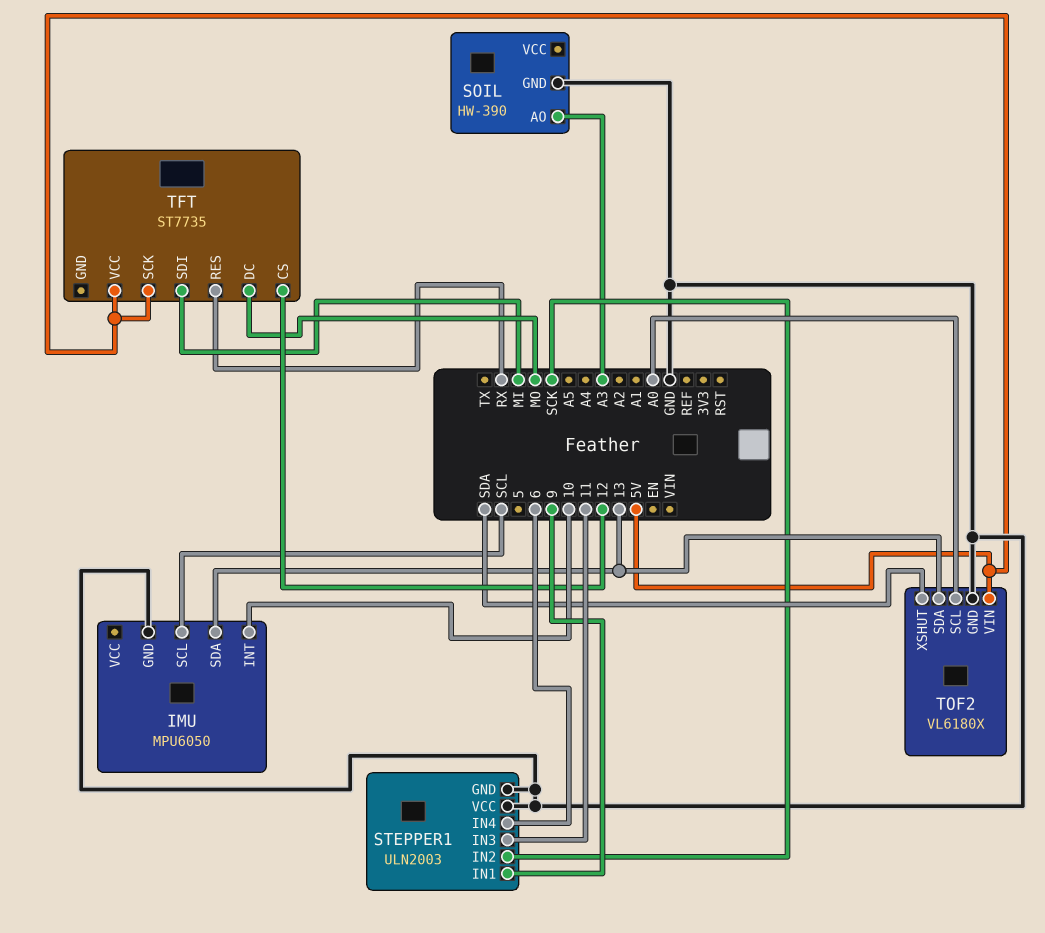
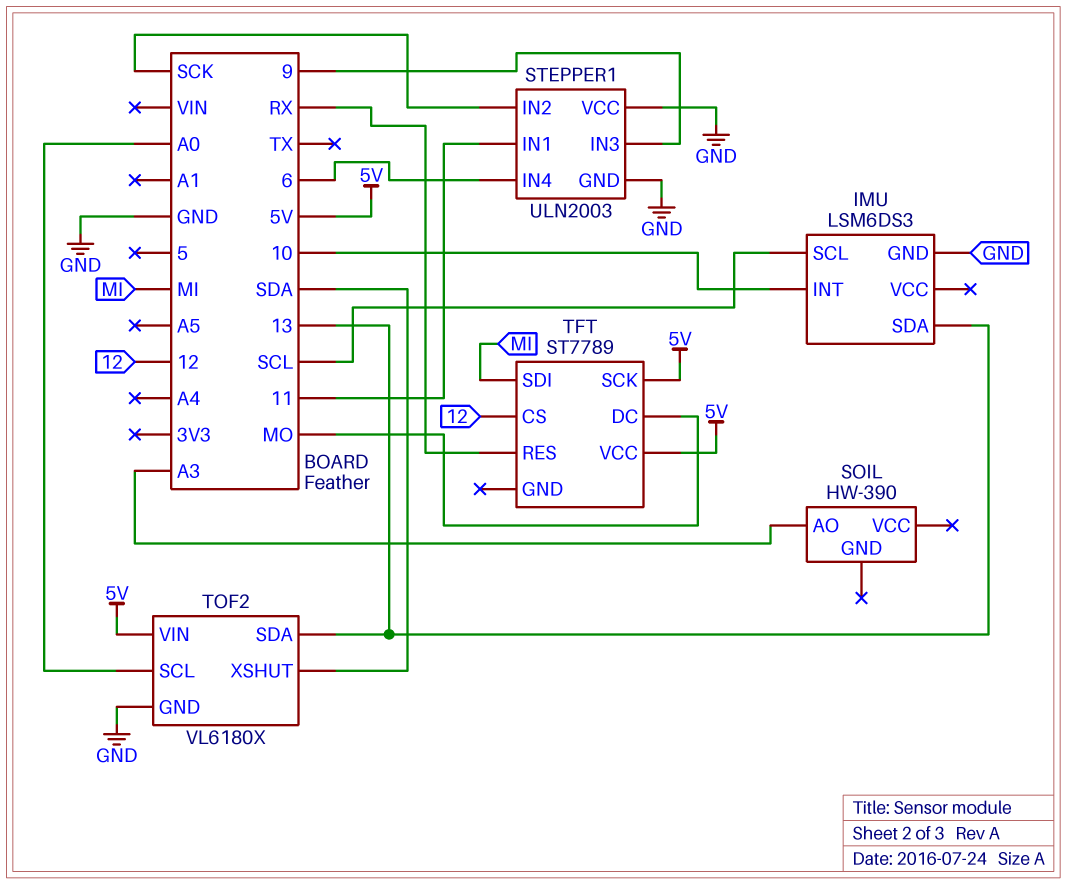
IMU: MPU6050 -> LSM6DS3
SOIL pin GND: GND -> none
STEPPER1 pin IN1: 9 -> 11
STEPPER1 pin IN3: 11 -> 9
TFT: ST7735 -> ST7789

